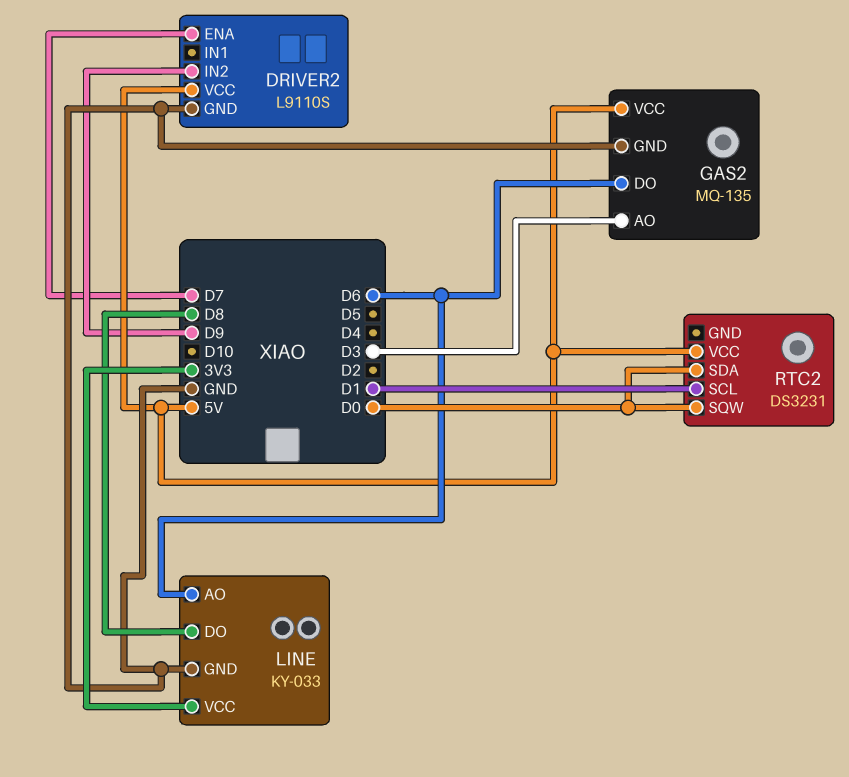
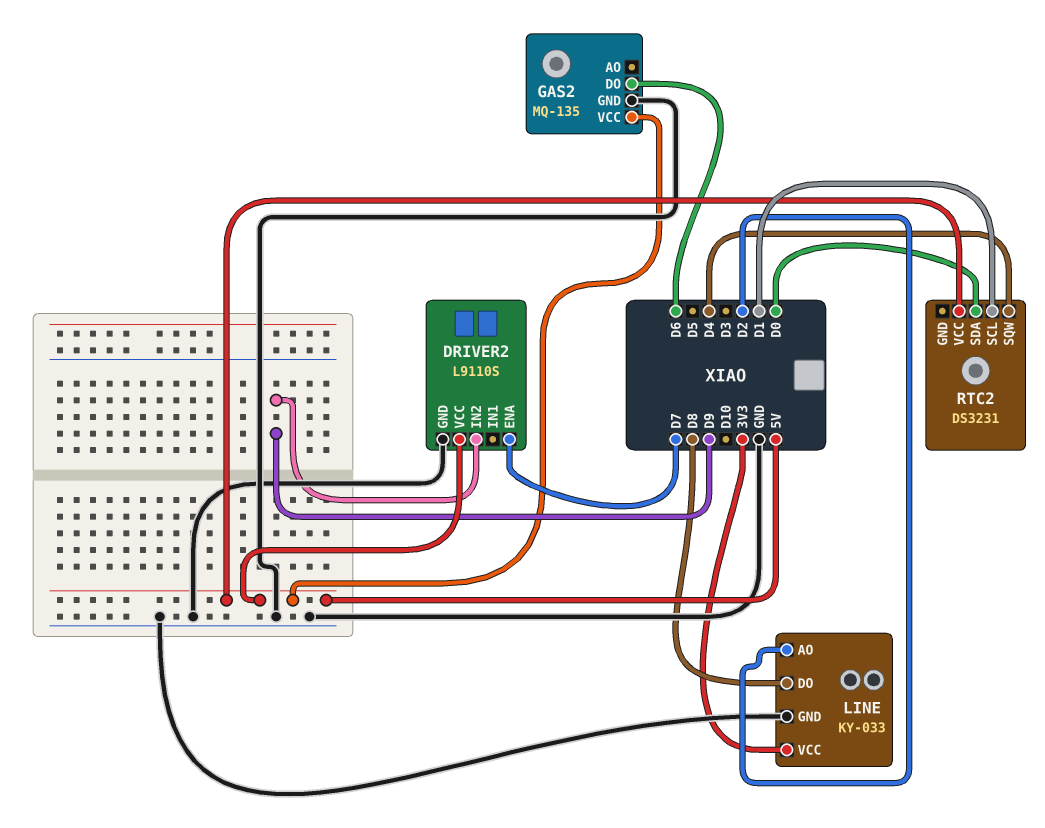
GAS2 pin AO: D3 -> none
LINE pin AO: D6 -> D2
RTC2 pin SQW: D0 -> D4

